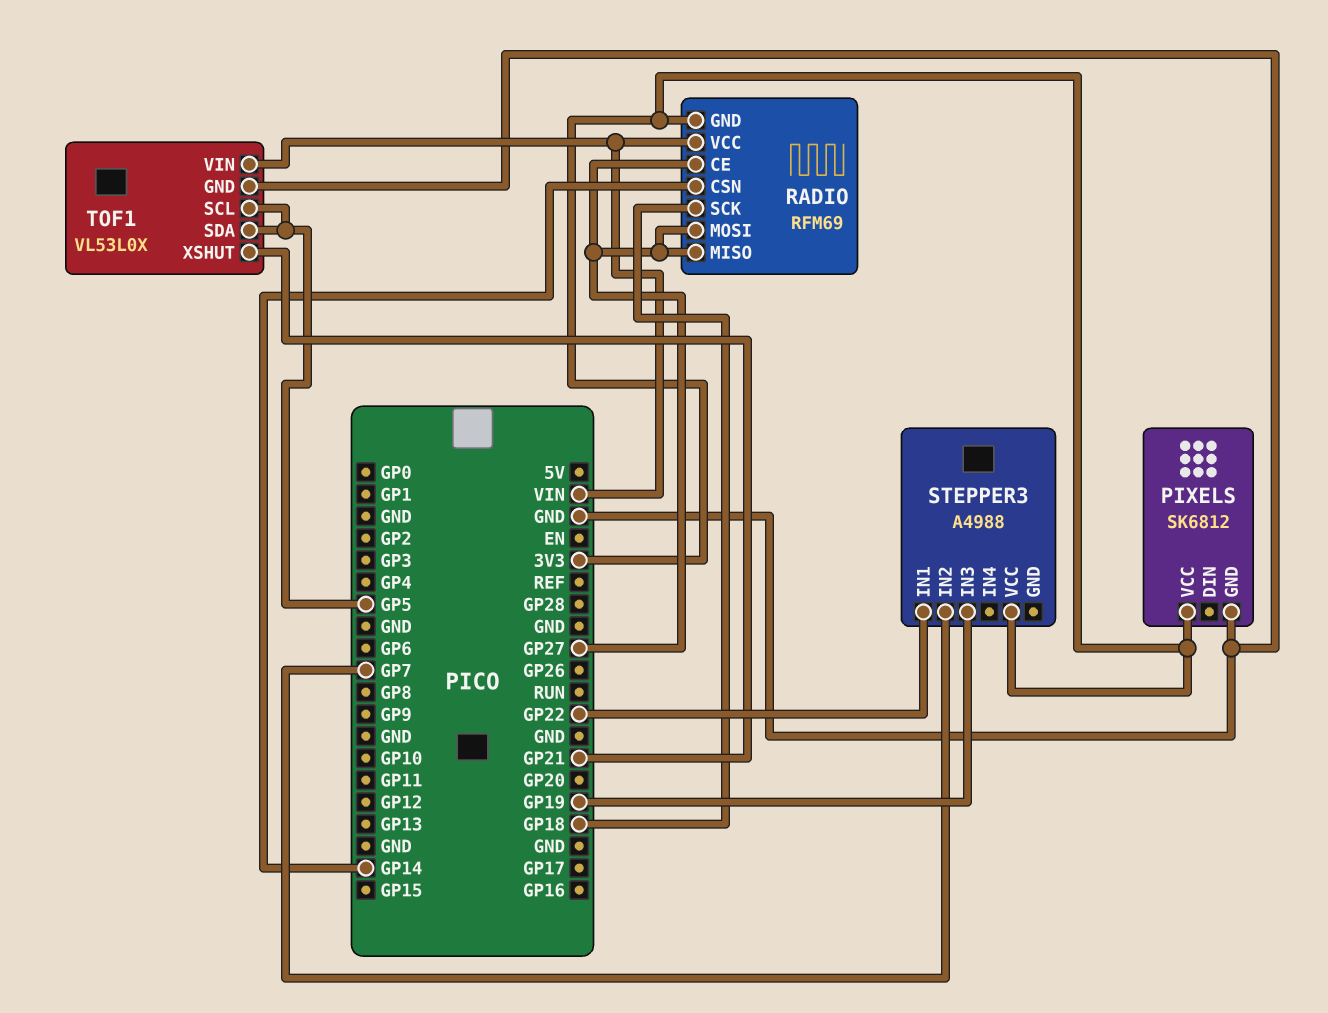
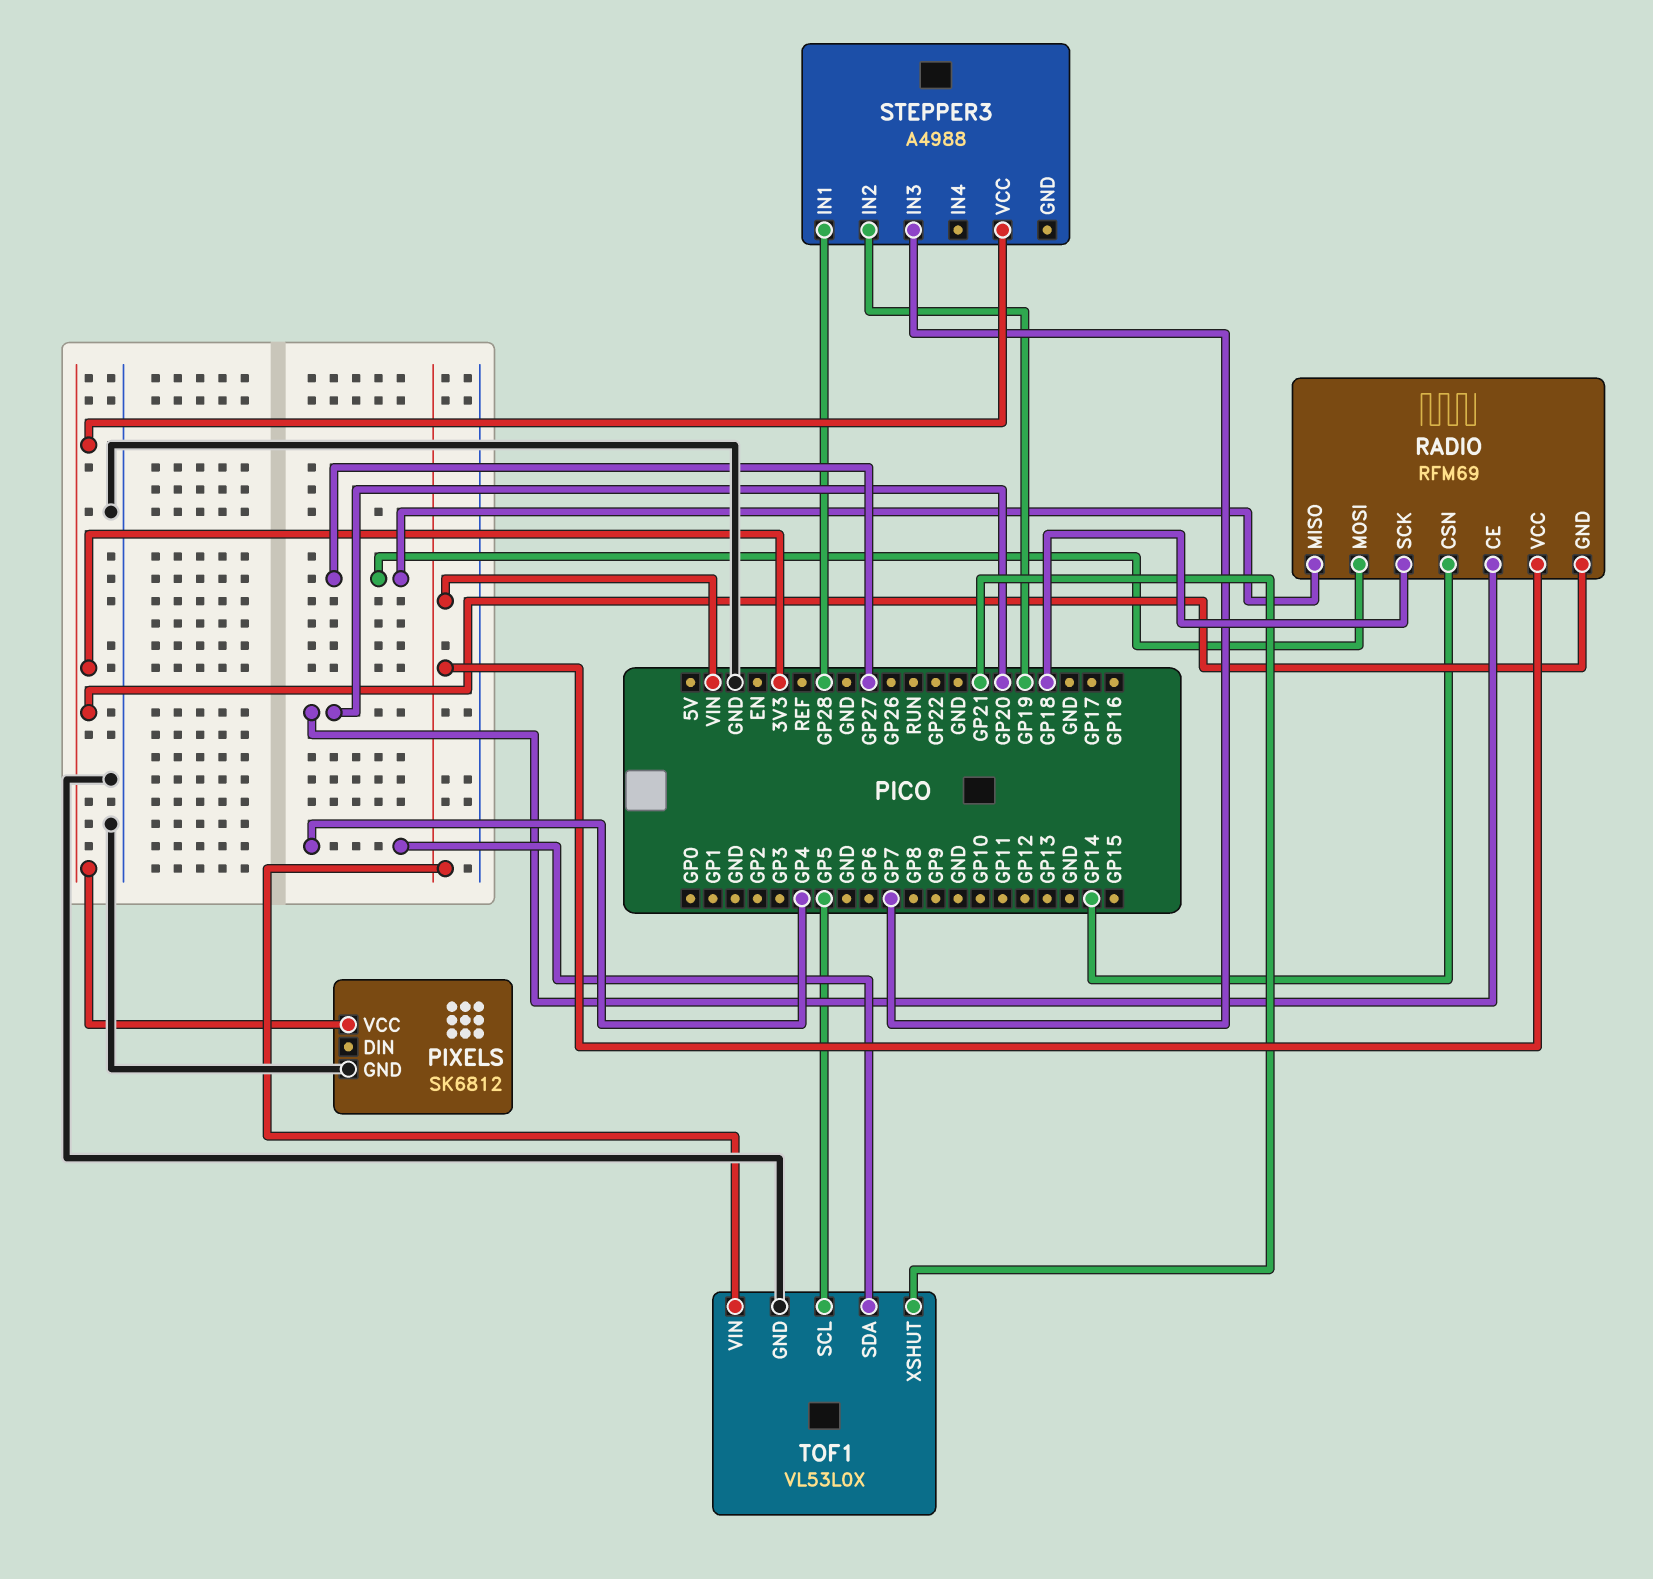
RADIO pin CE: GP27 -> GP20
STEPPER3 pin IN1: GP22 -> GP28
STEPPER3 pin IN2: GP7 -> GP19
STEPPER3 pin IN3: GP19 -> GP7
TOF1 pin SDA: GP5 -> GP4

